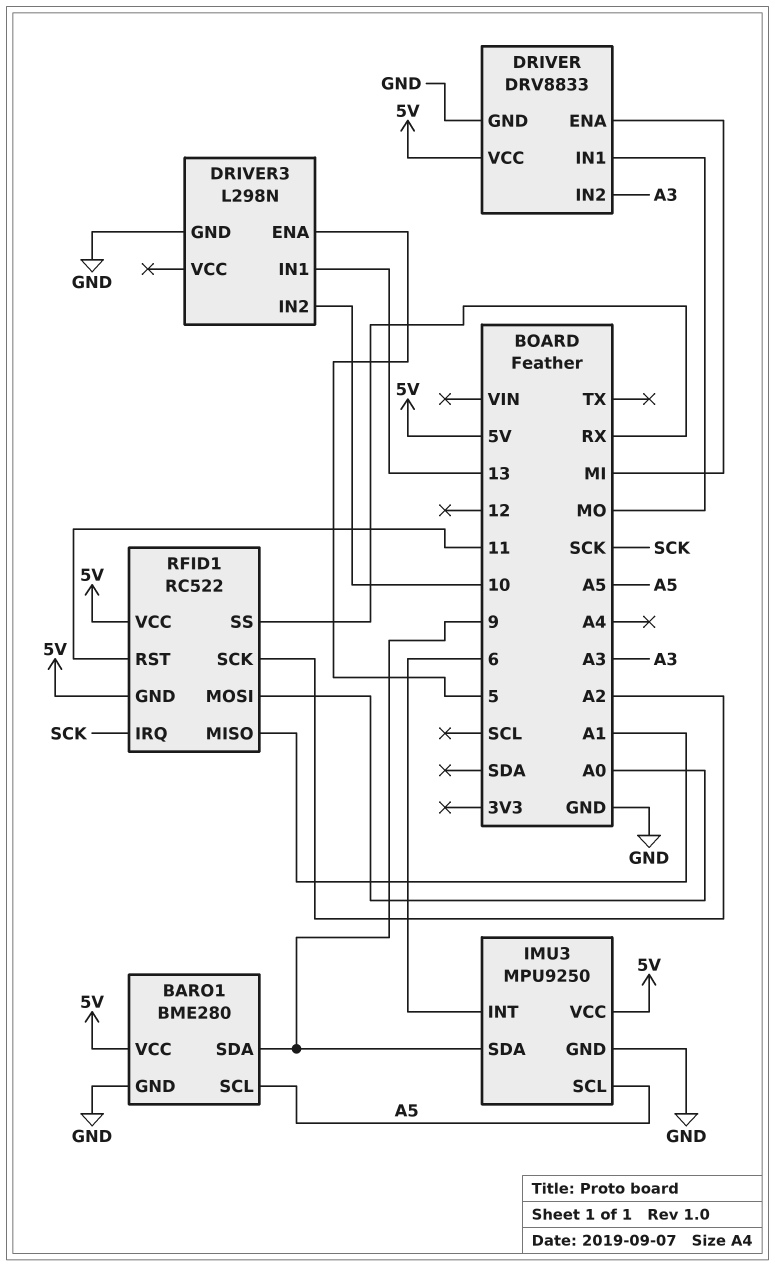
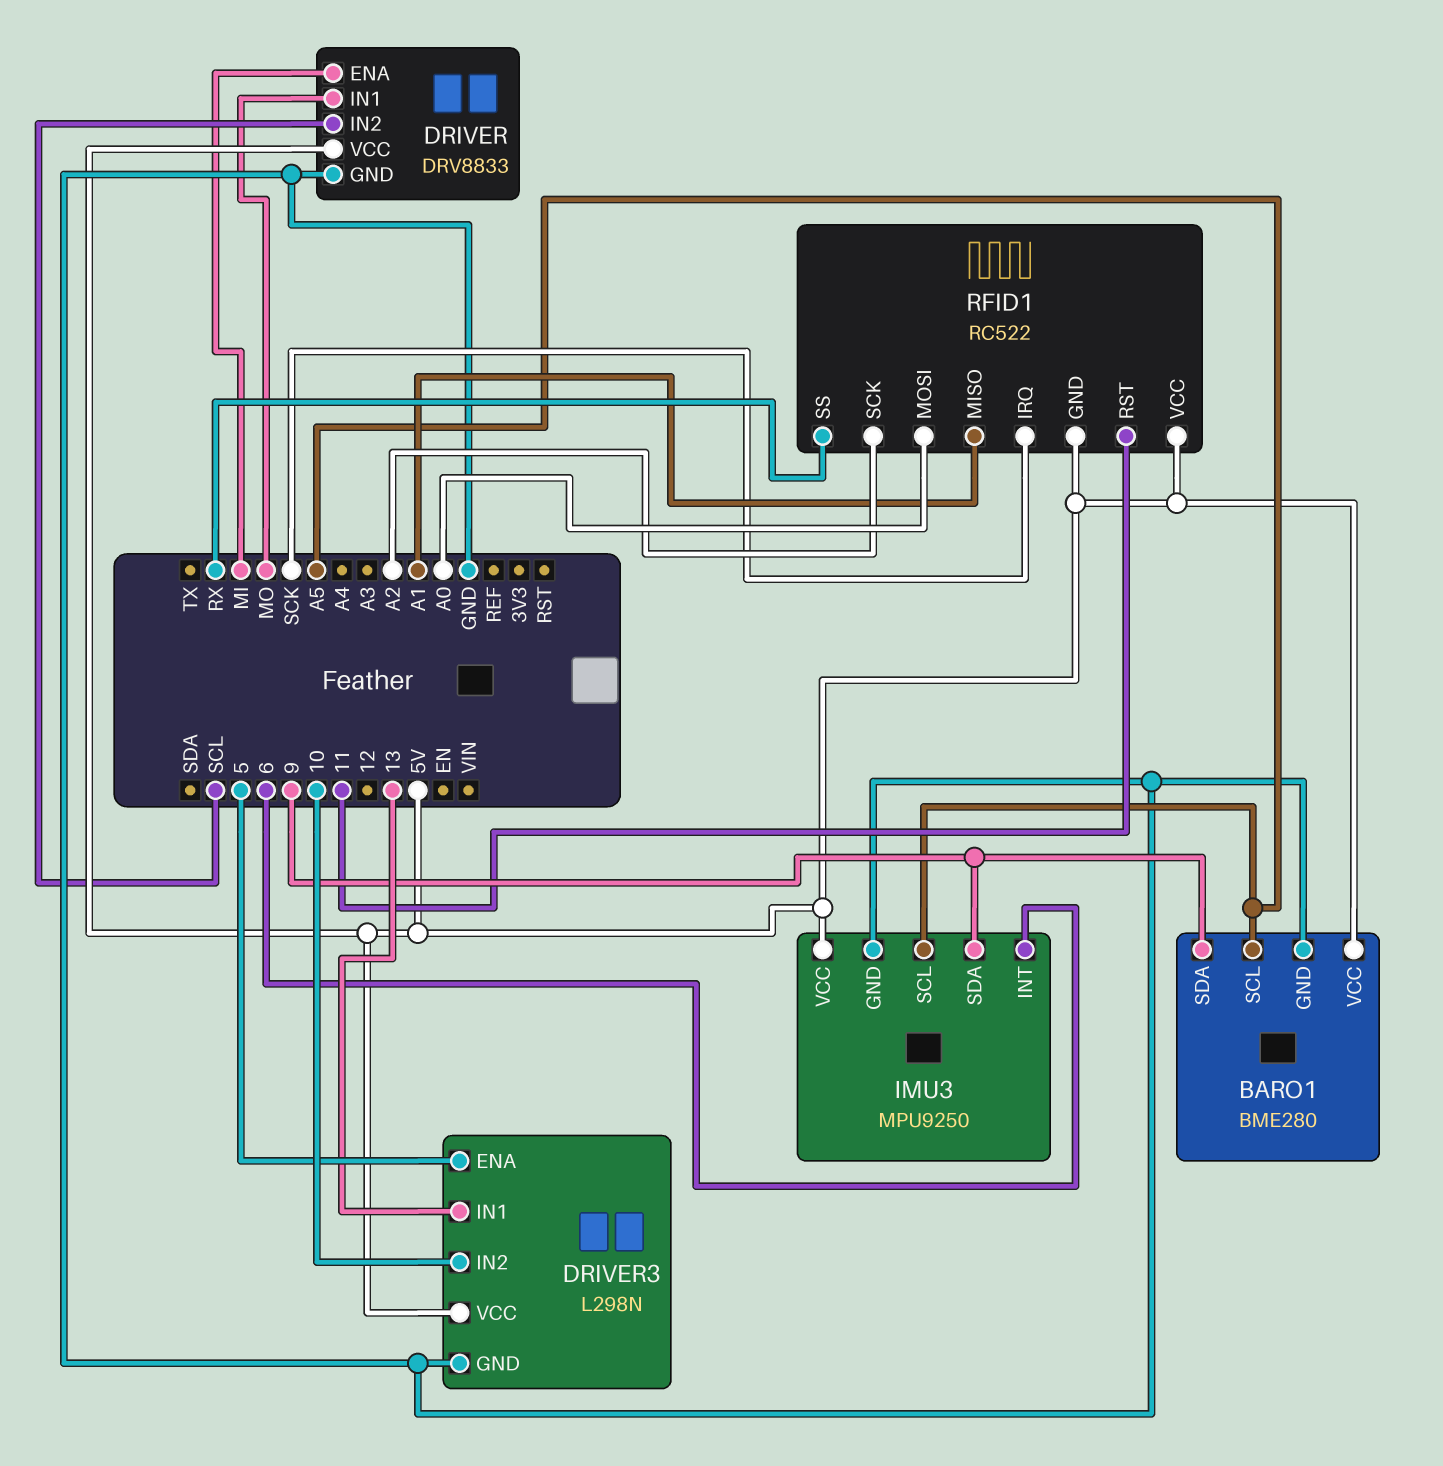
DRIVER pin IN2: A3 -> SCL
DRIVER3 pin VCC: none -> 5V

